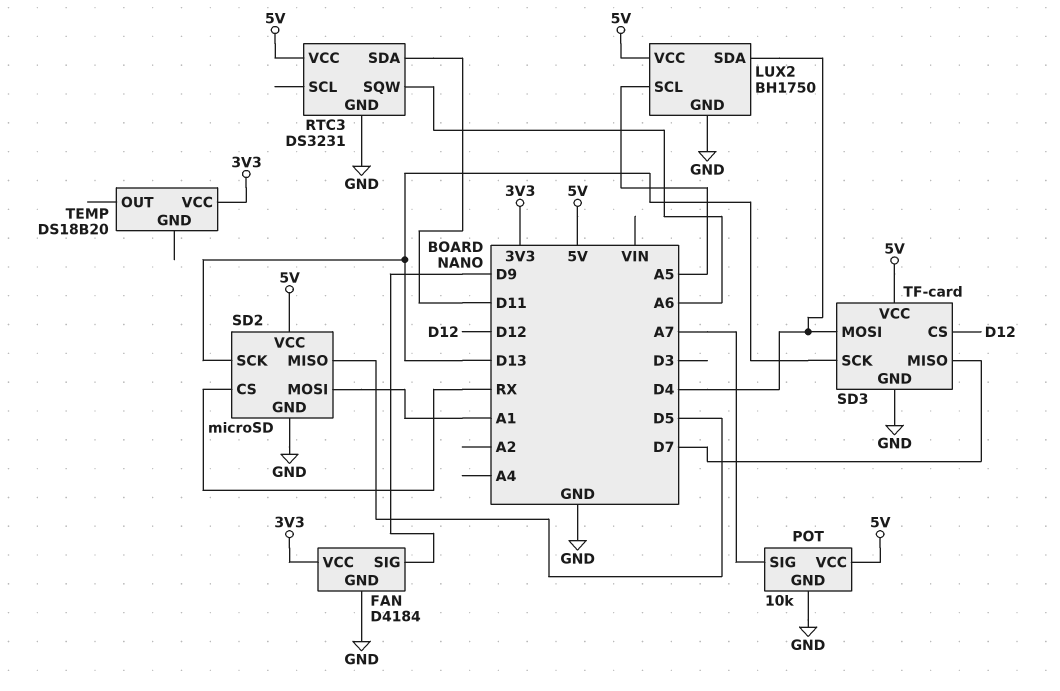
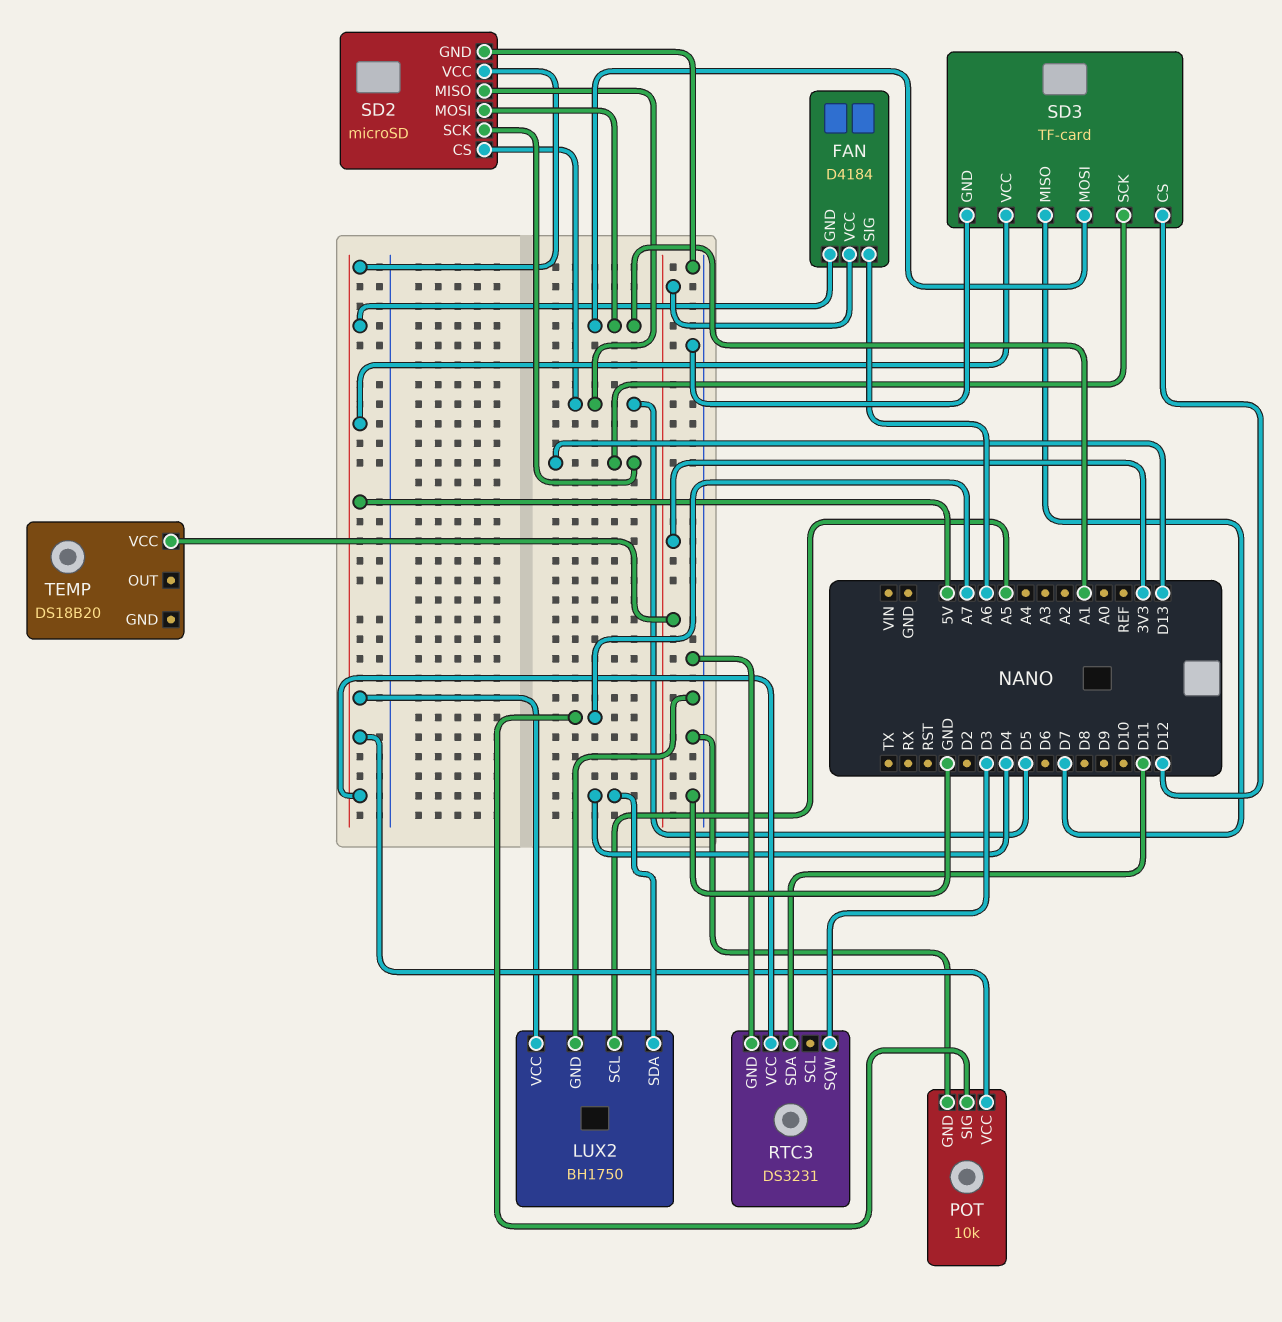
FAN pin GND: GND -> 5V
FAN pin SIG: D9 -> A6
RTC3 pin SQW: A6 -> D3
SD2 pin CS: RX -> D5
SD3 pin MOSI: D4 -> A1

